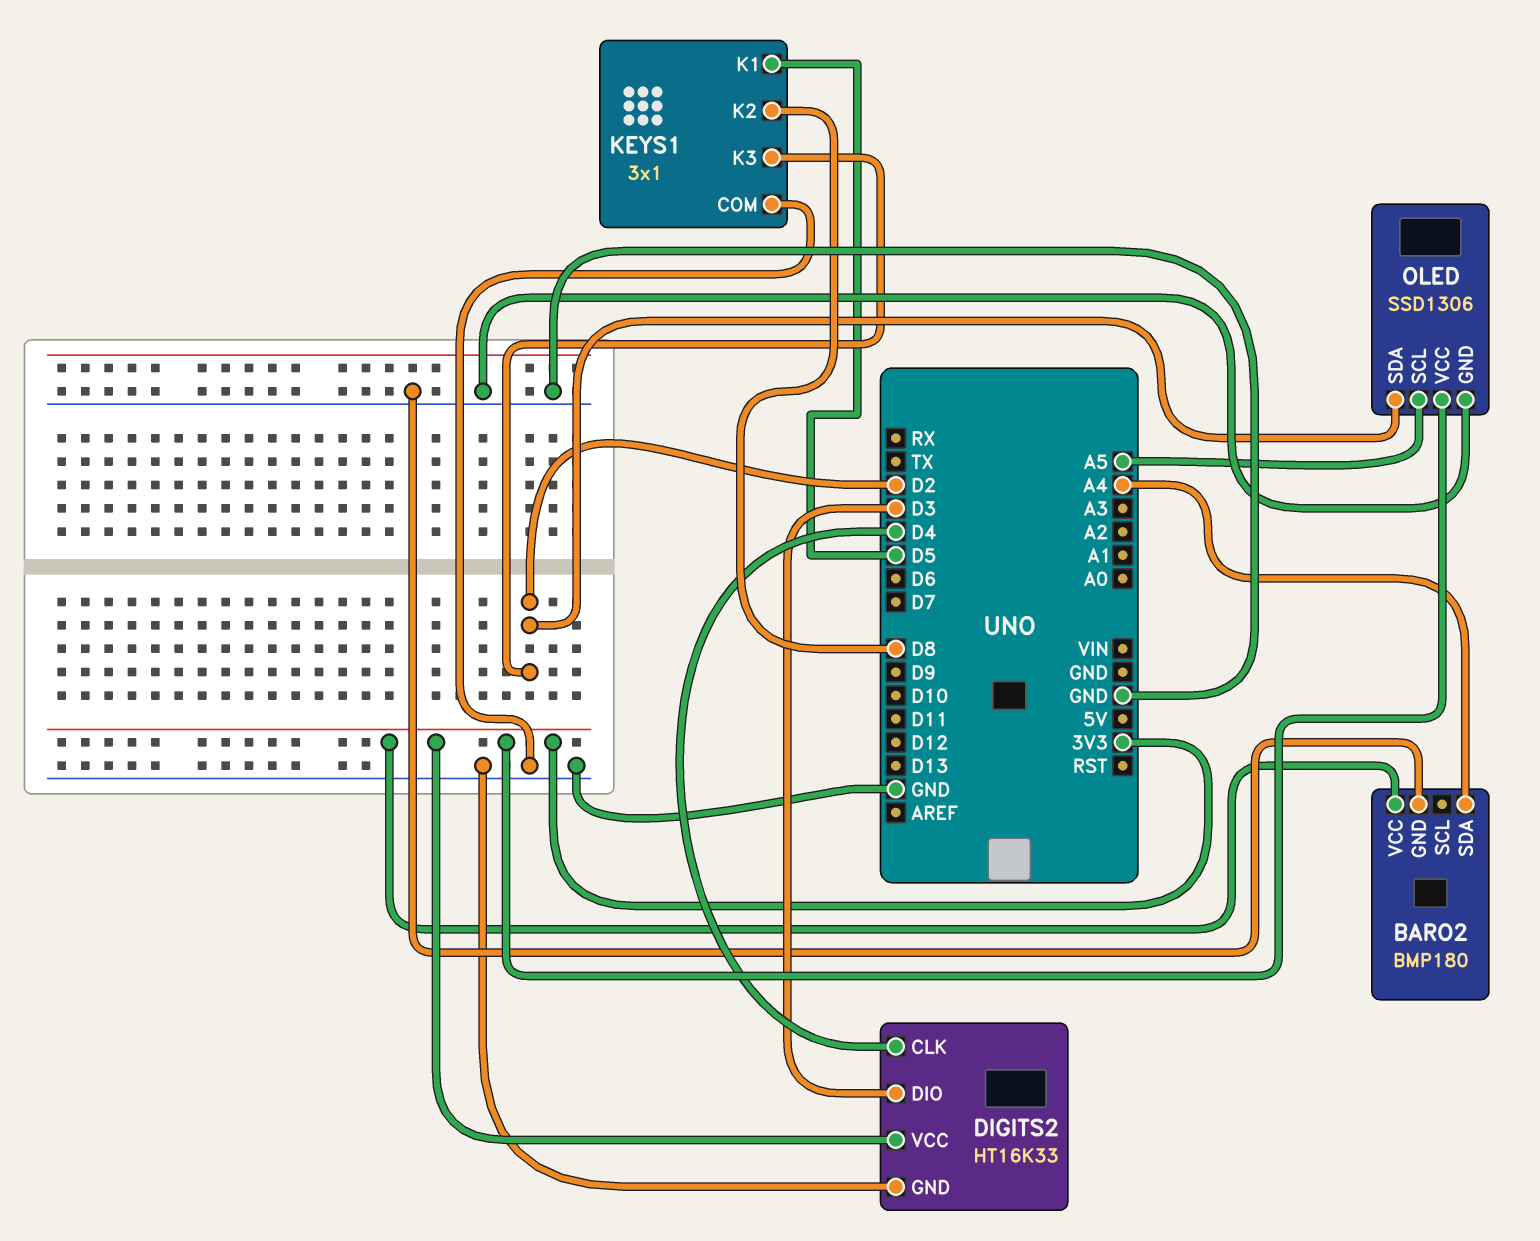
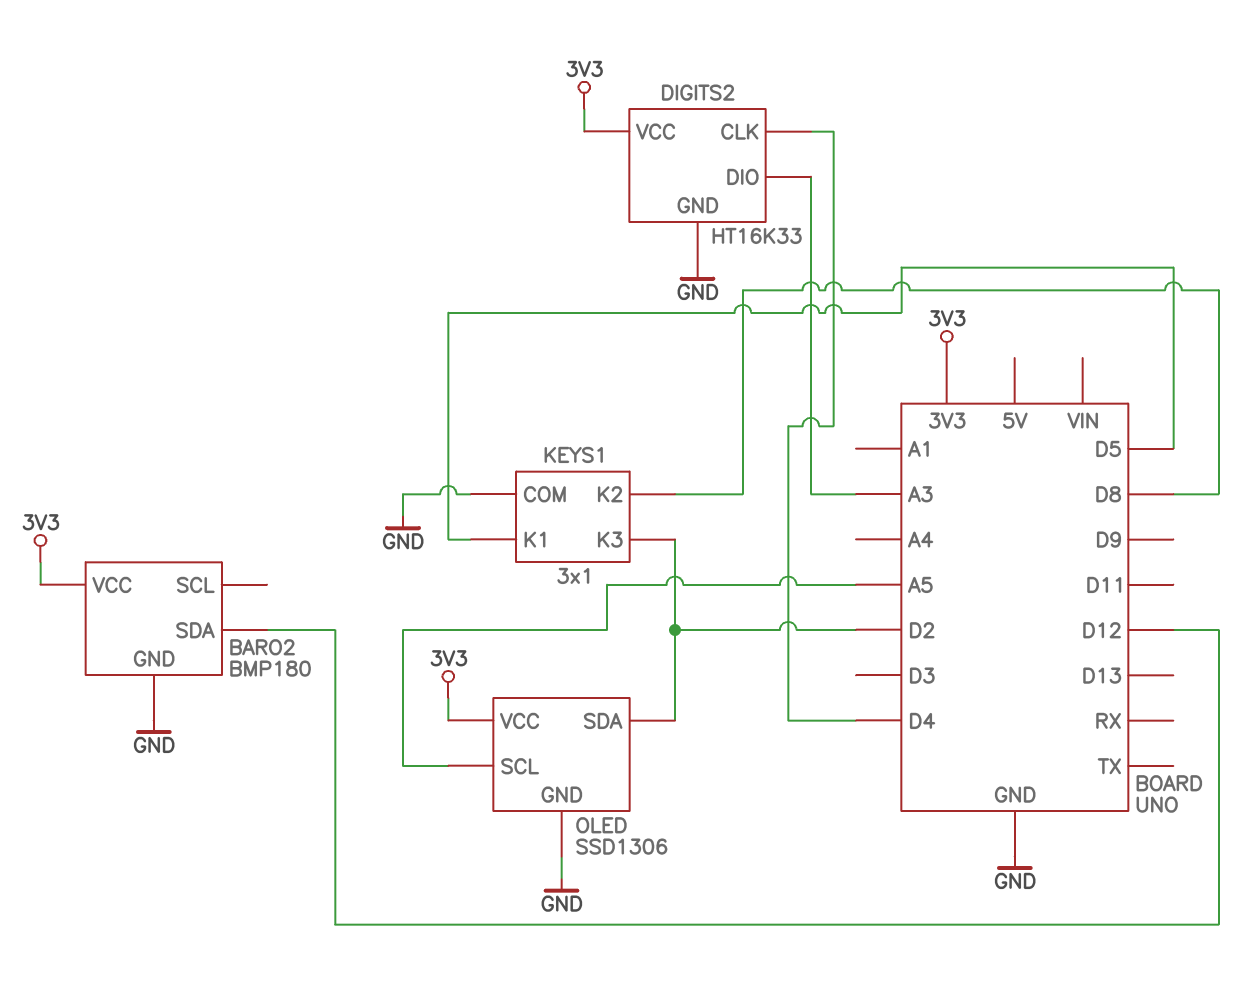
BARO2 pin SDA: A4 -> D12
DIGITS2 pin DIO: D3 -> A3

